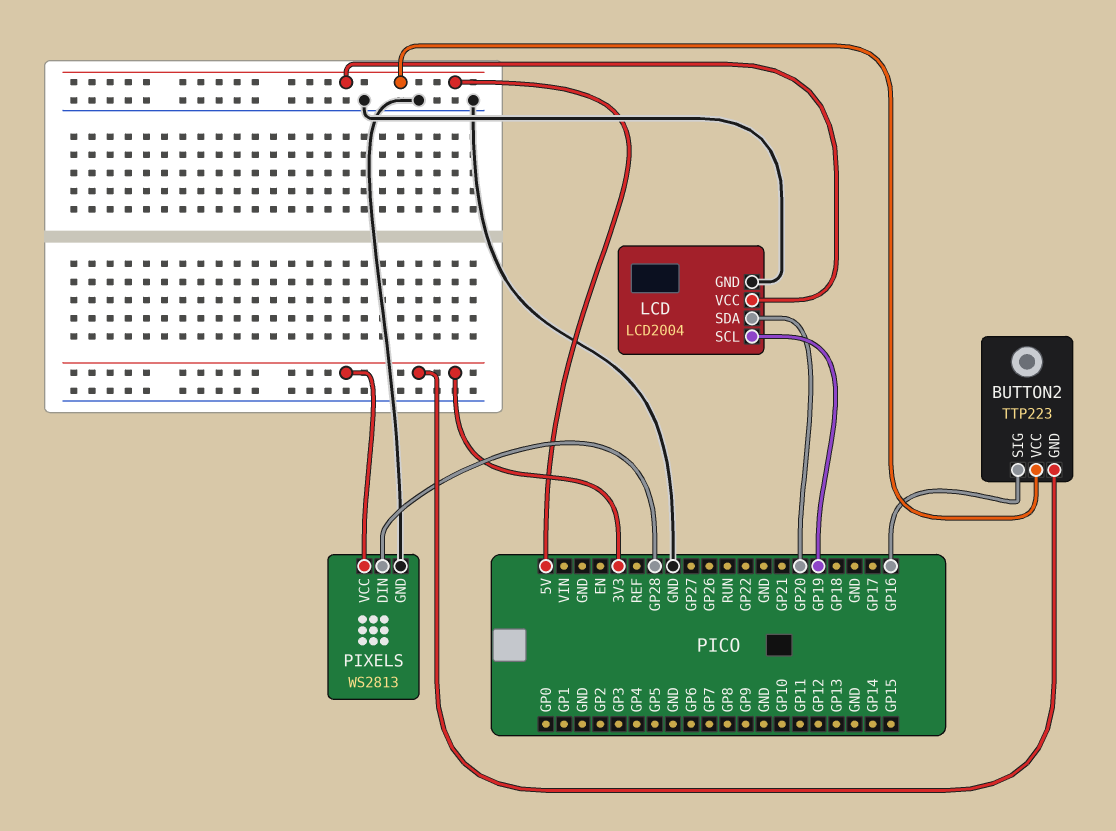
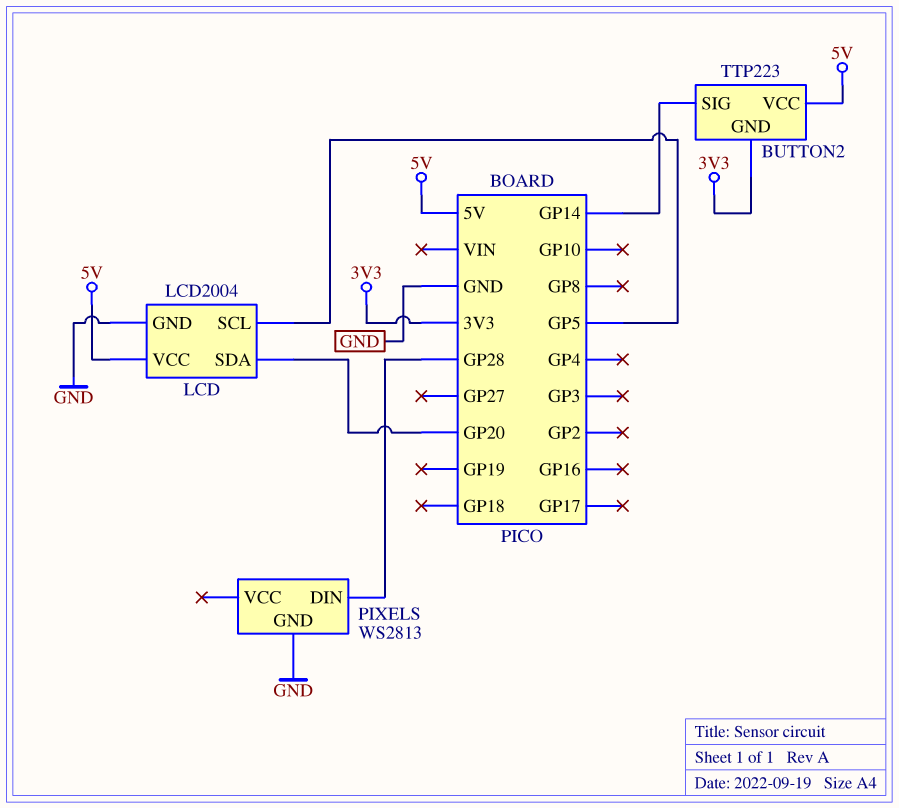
BUTTON2 pin SIG: GP16 -> GP14
LCD pin SCL: GP19 -> GP5
PIXELS pin VCC: 3V3 -> none

